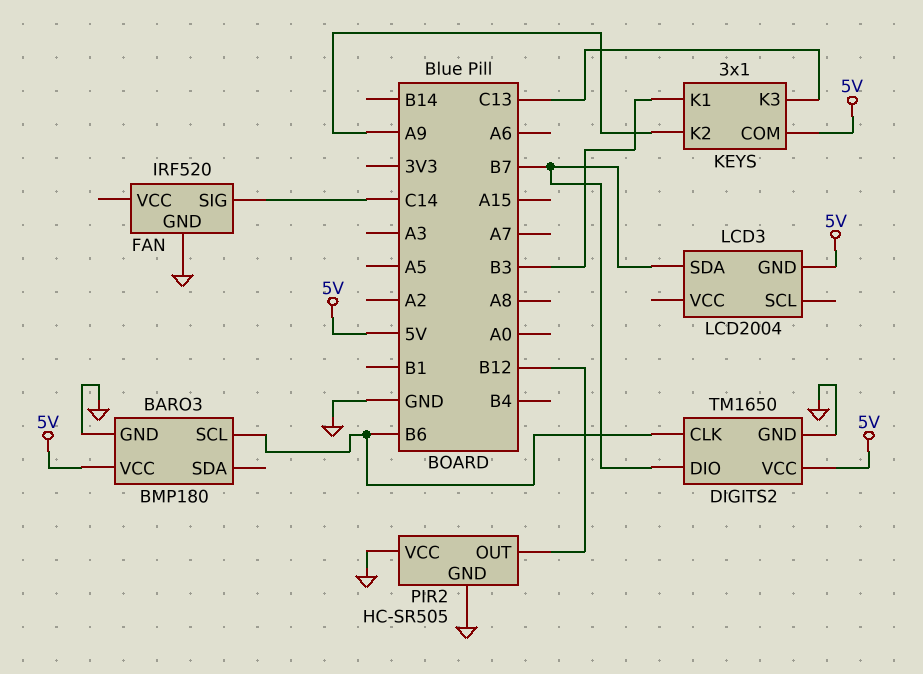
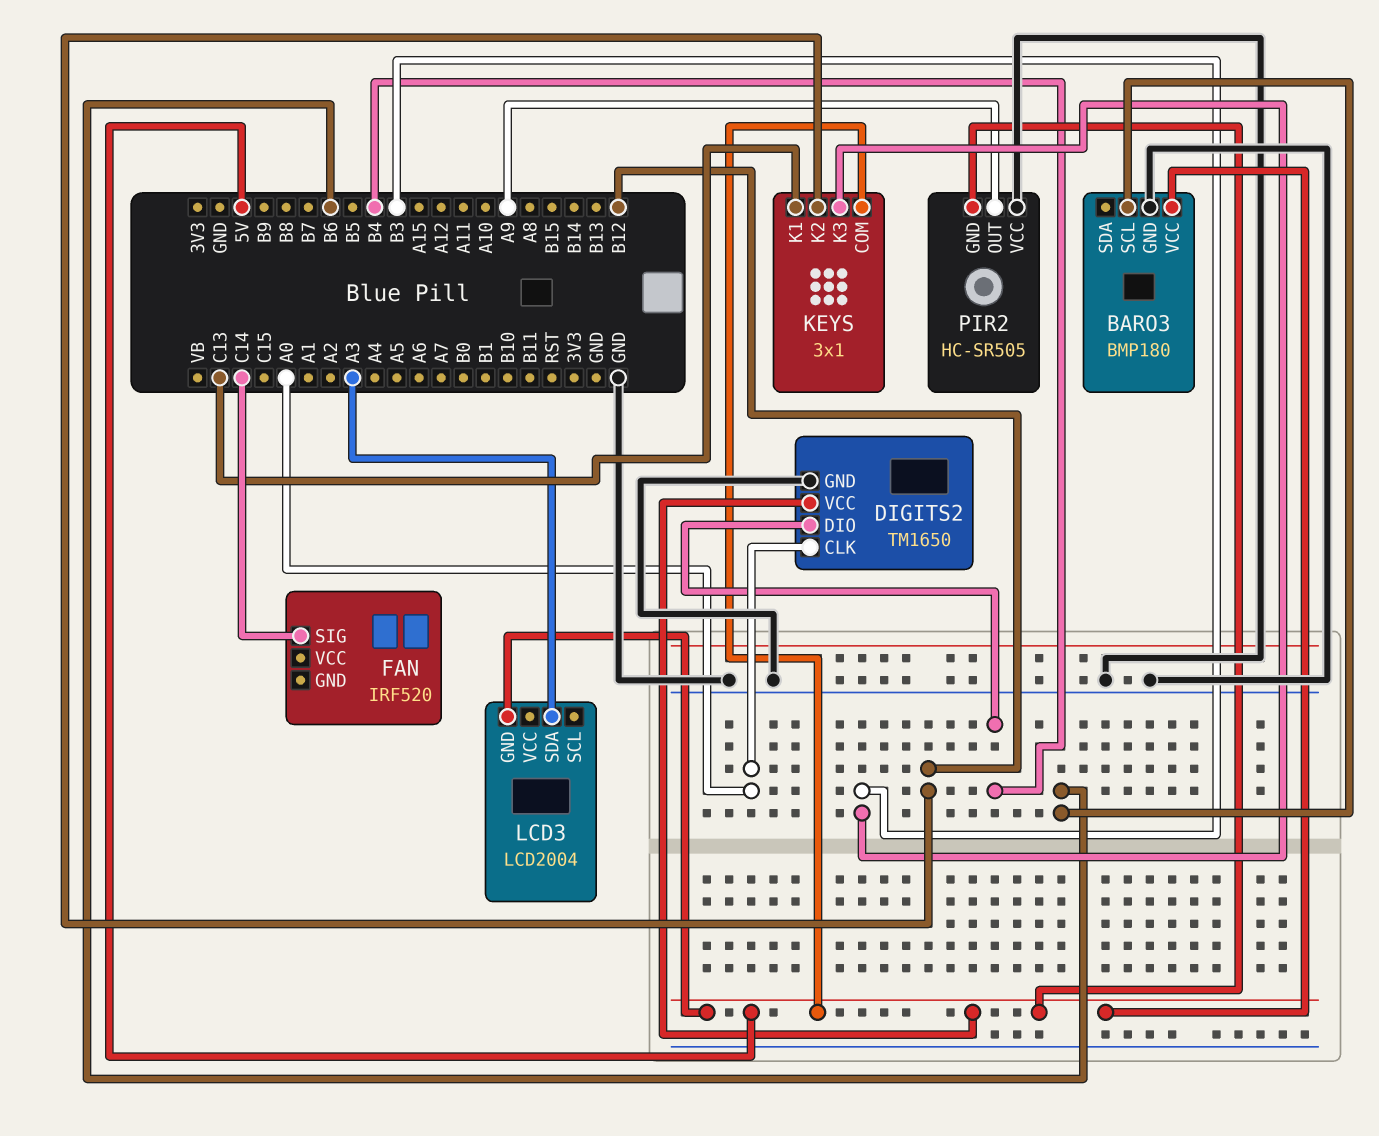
DIGITS2 pin CLK: B6 -> A0
DIGITS2 pin DIO: B7 -> B4
FAN pin GND: GND -> none
KEYS pin K1: B3 -> C13
KEYS pin K2: A9 -> B12
KEYS pin K3: C13 -> B3
LCD3 pin SDA: B7 -> A3
PIR2 pin GND: GND -> 5V
PIR2 pin OUT: B12 -> A9

